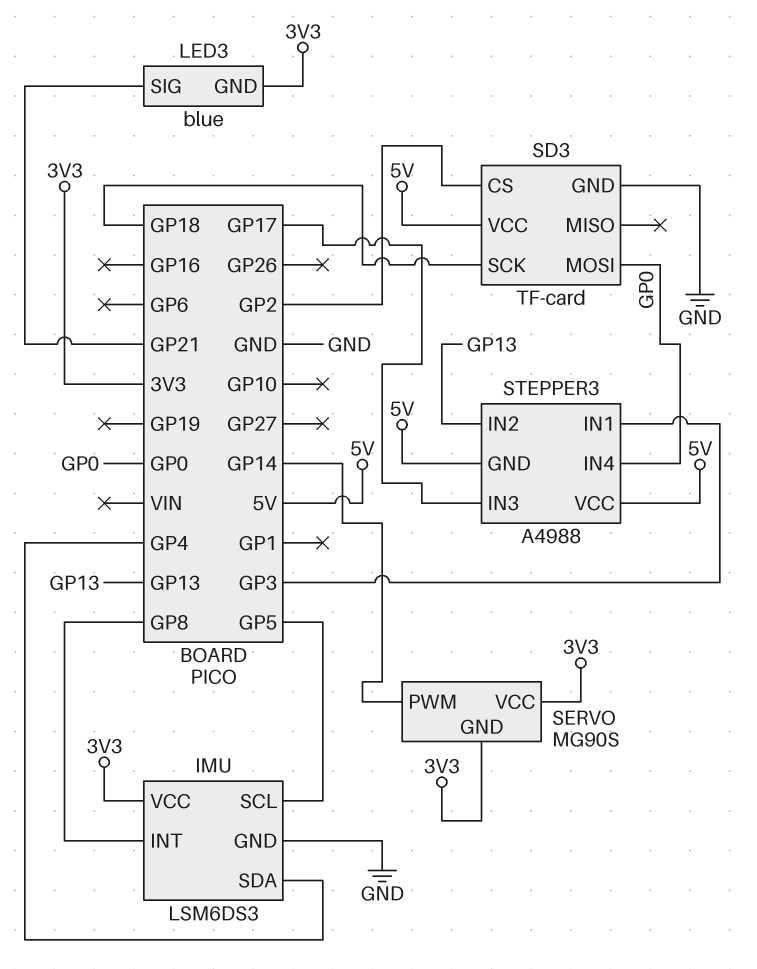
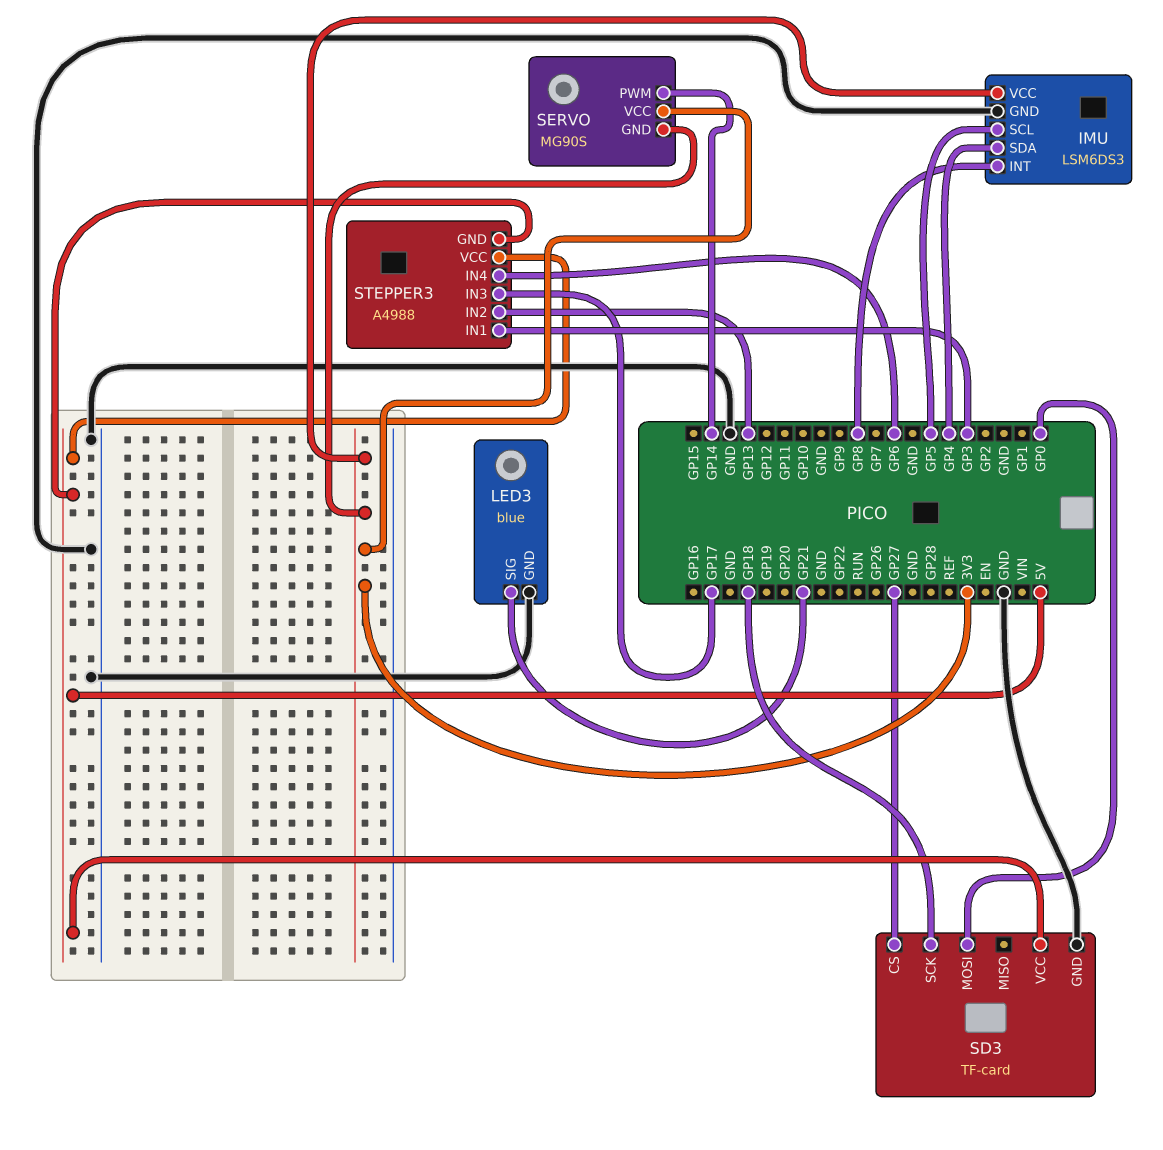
LED3 pin GND: 3V3 -> GND
SD3 pin CS: GP2 -> GP27
STEPPER3 pin IN4: GP0 -> GP6

